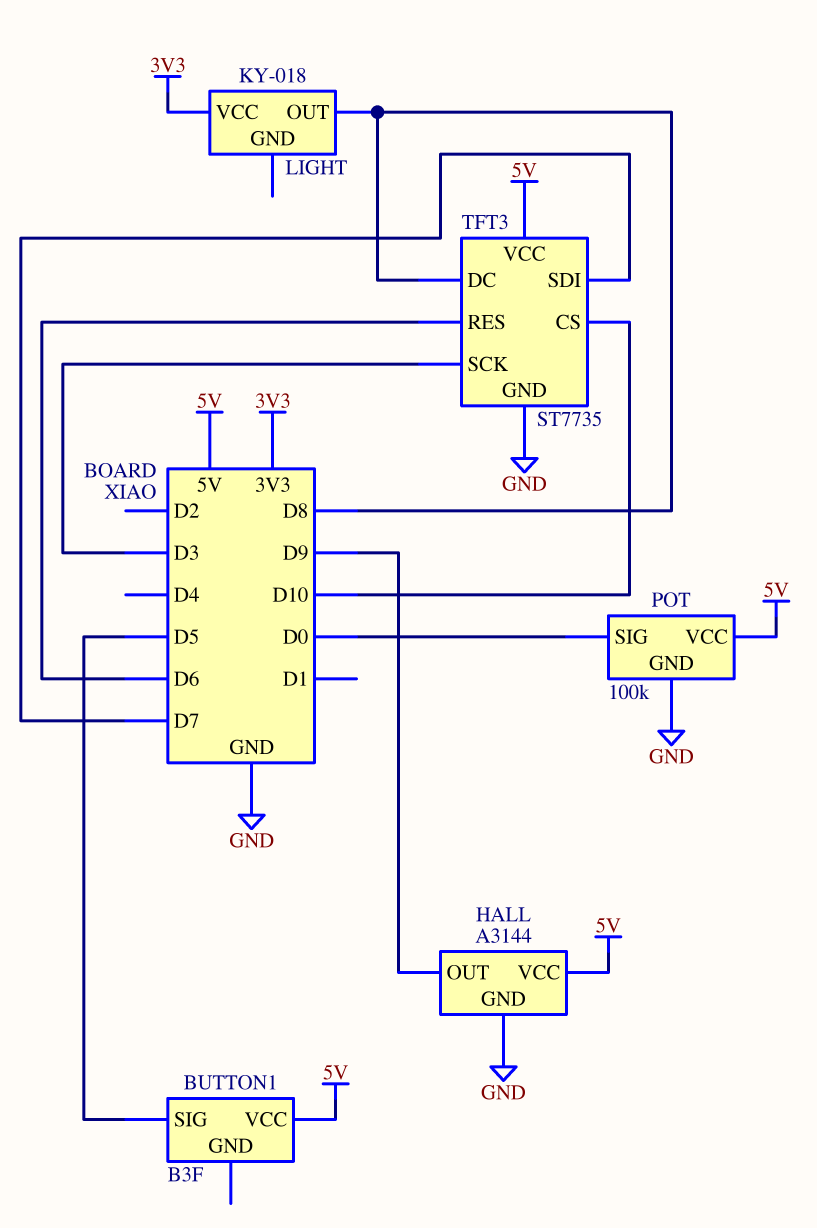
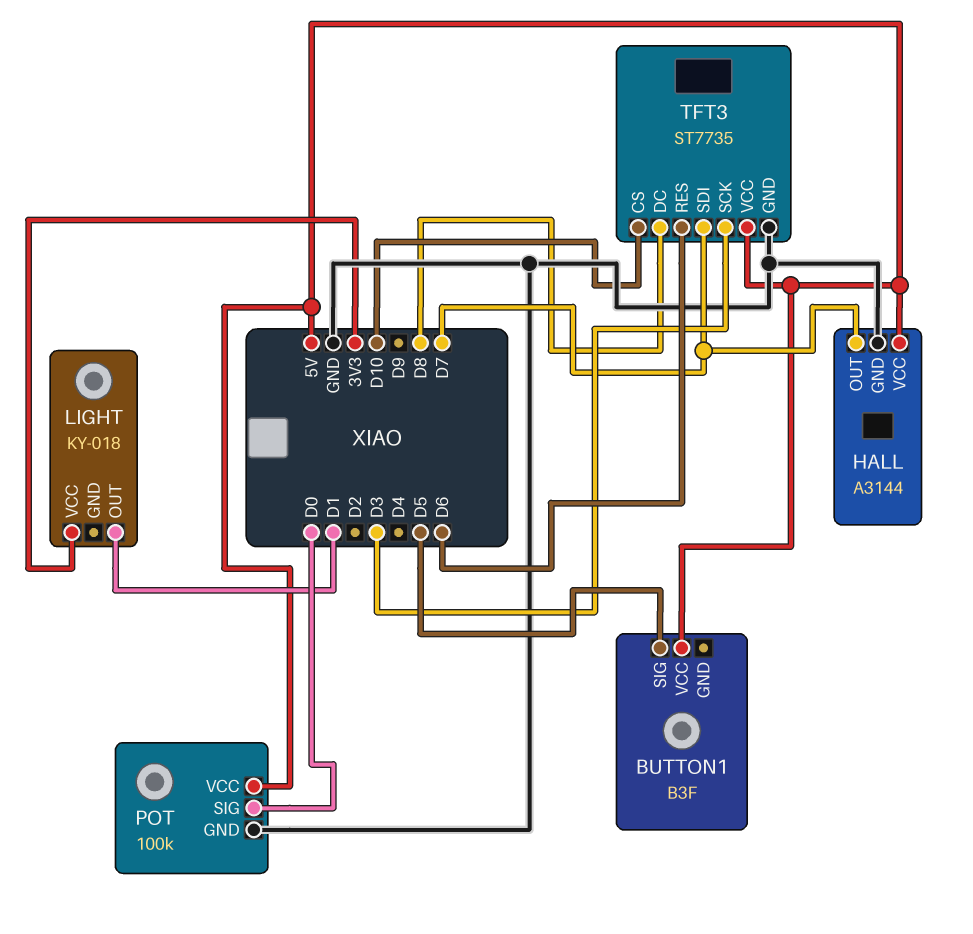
HALL pin OUT: D9 -> D7
LIGHT pin OUT: D8 -> D1

